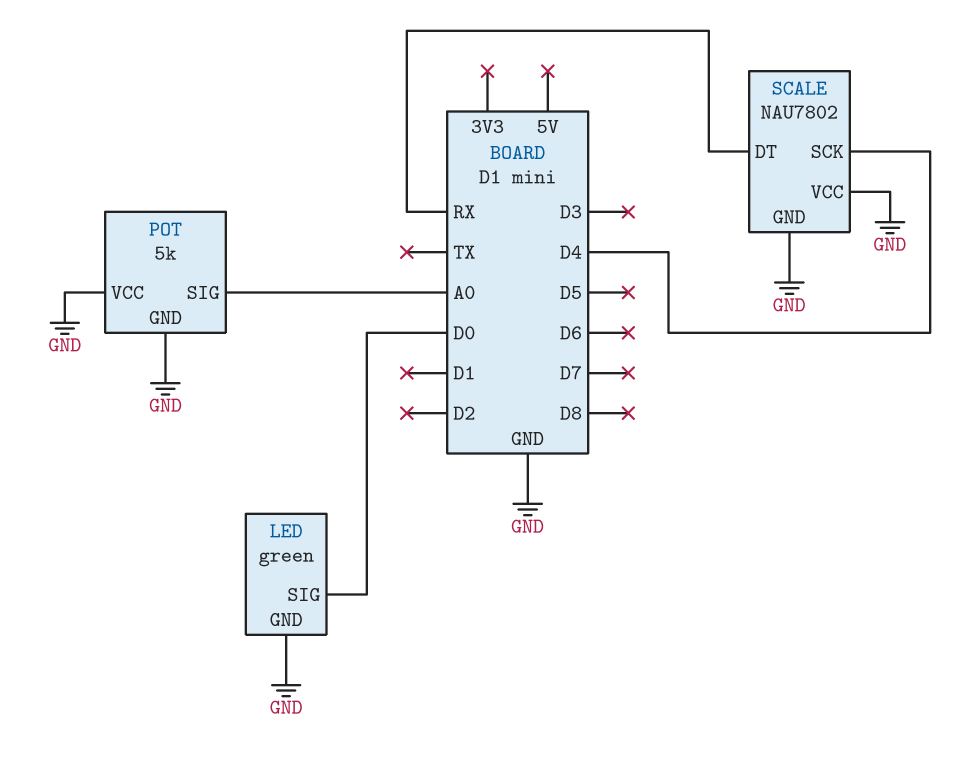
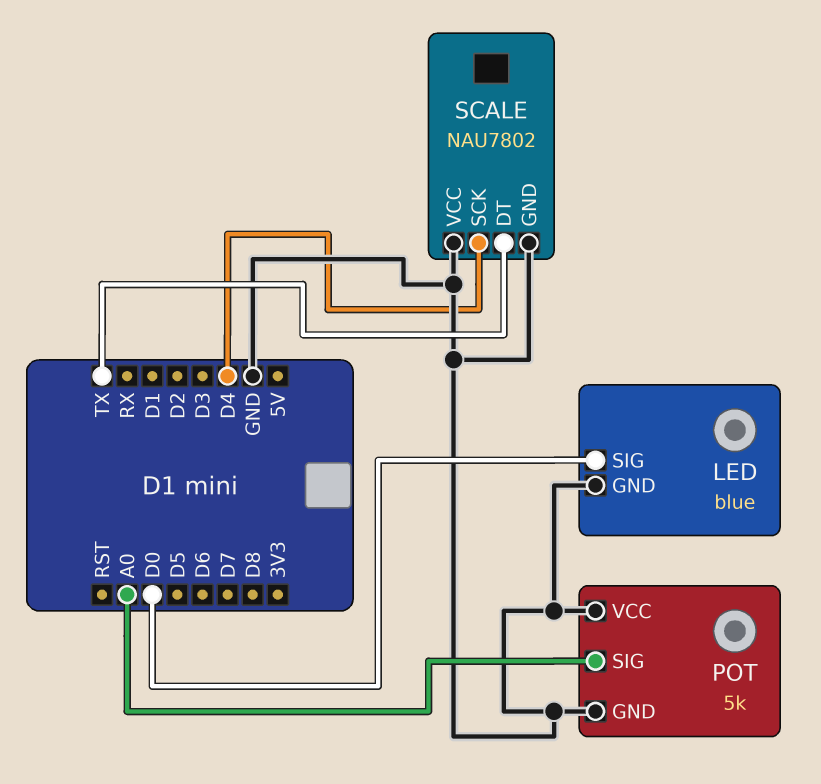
LED: green -> blue
SCALE pin DT: RX -> TX

